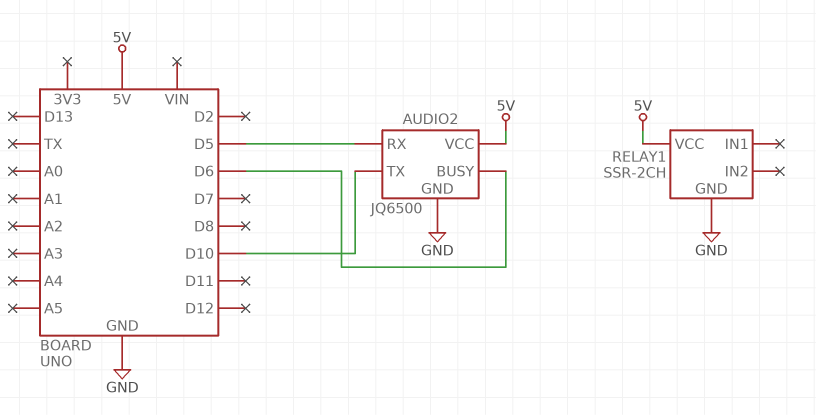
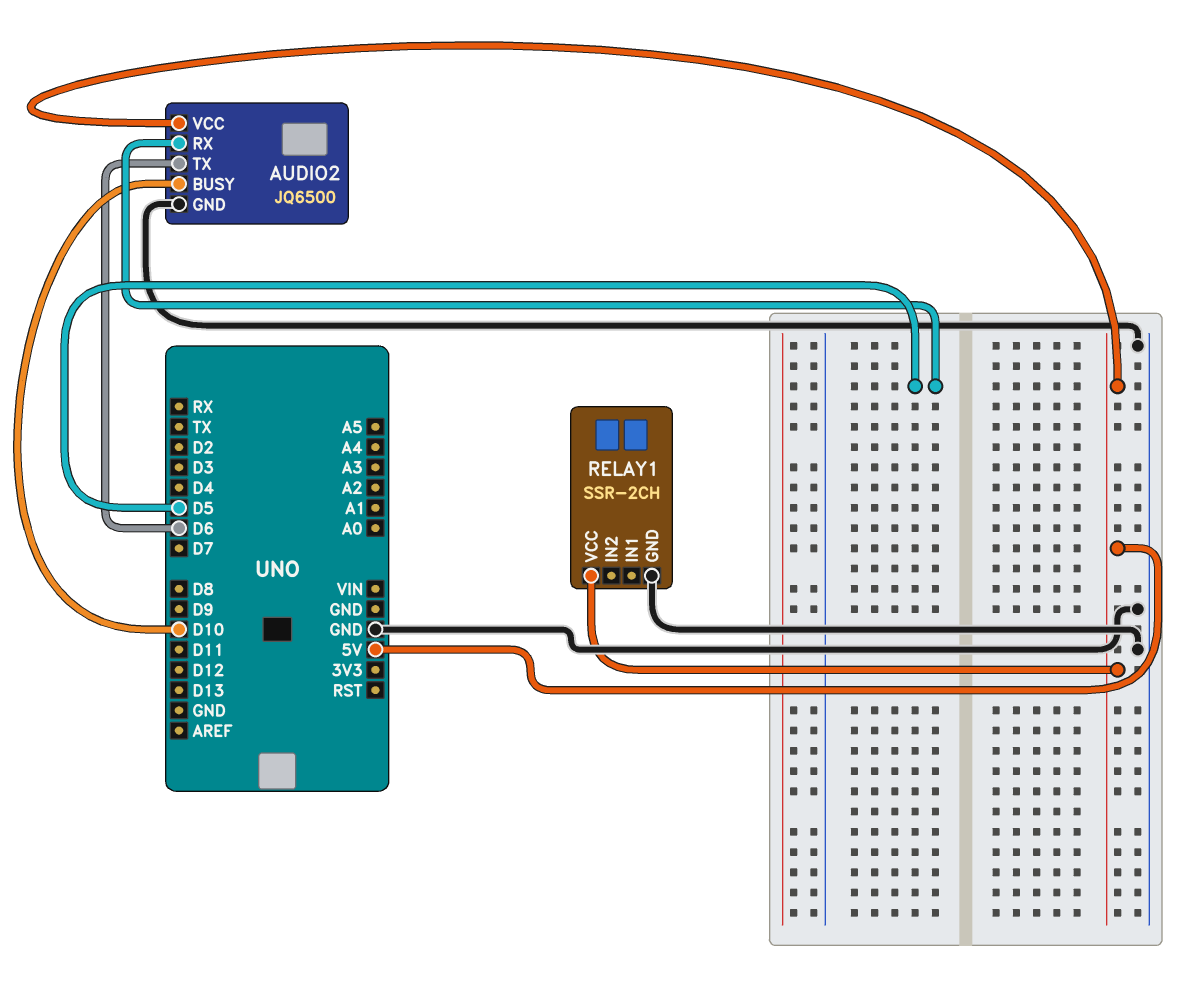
AUDIO2 pin BUSY: D6 -> D10
AUDIO2 pin TX: D10 -> D6

